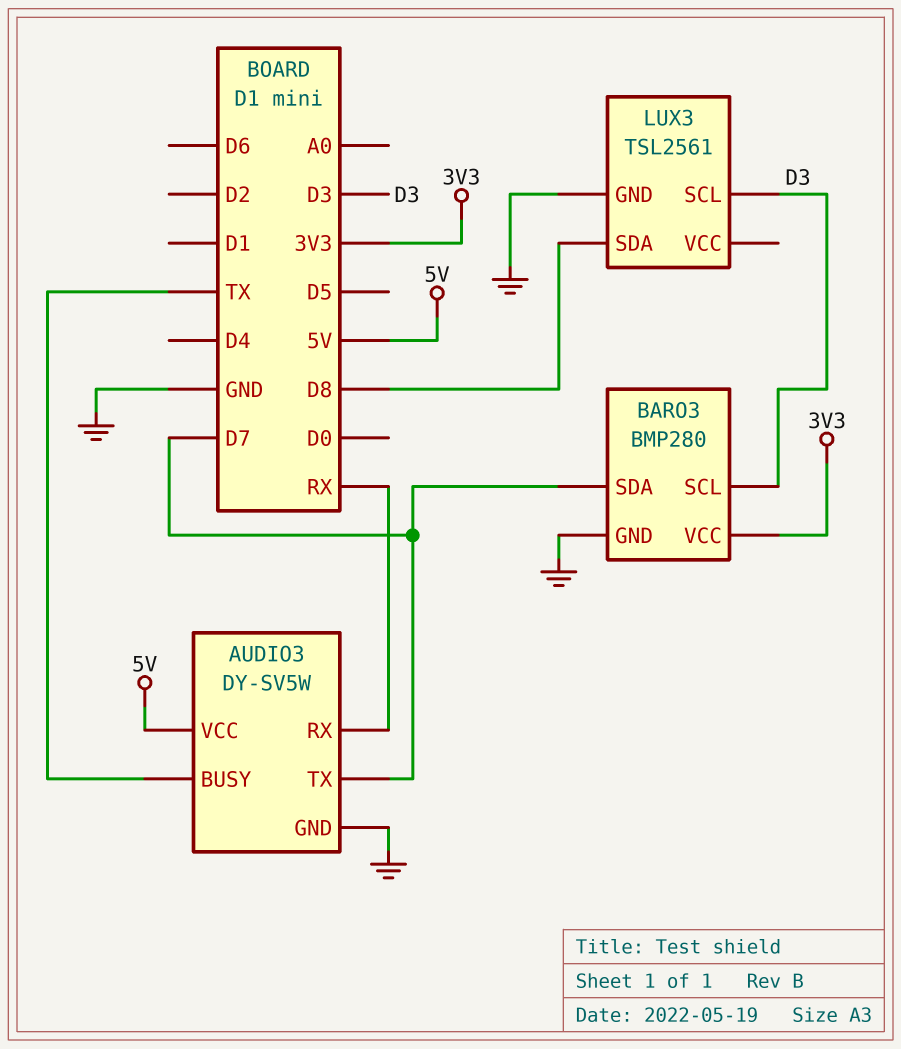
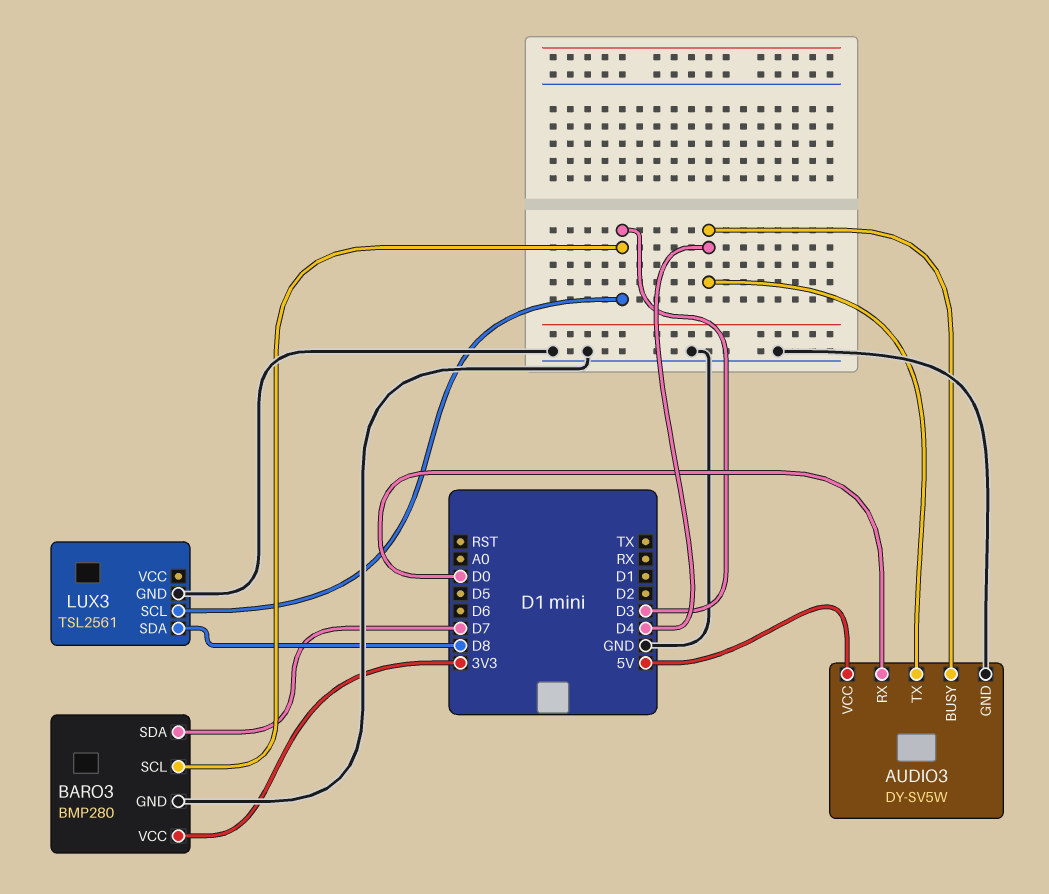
AUDIO3 pin BUSY: TX -> D4
AUDIO3 pin RX: RX -> D0
AUDIO3 pin TX: D7 -> D4

